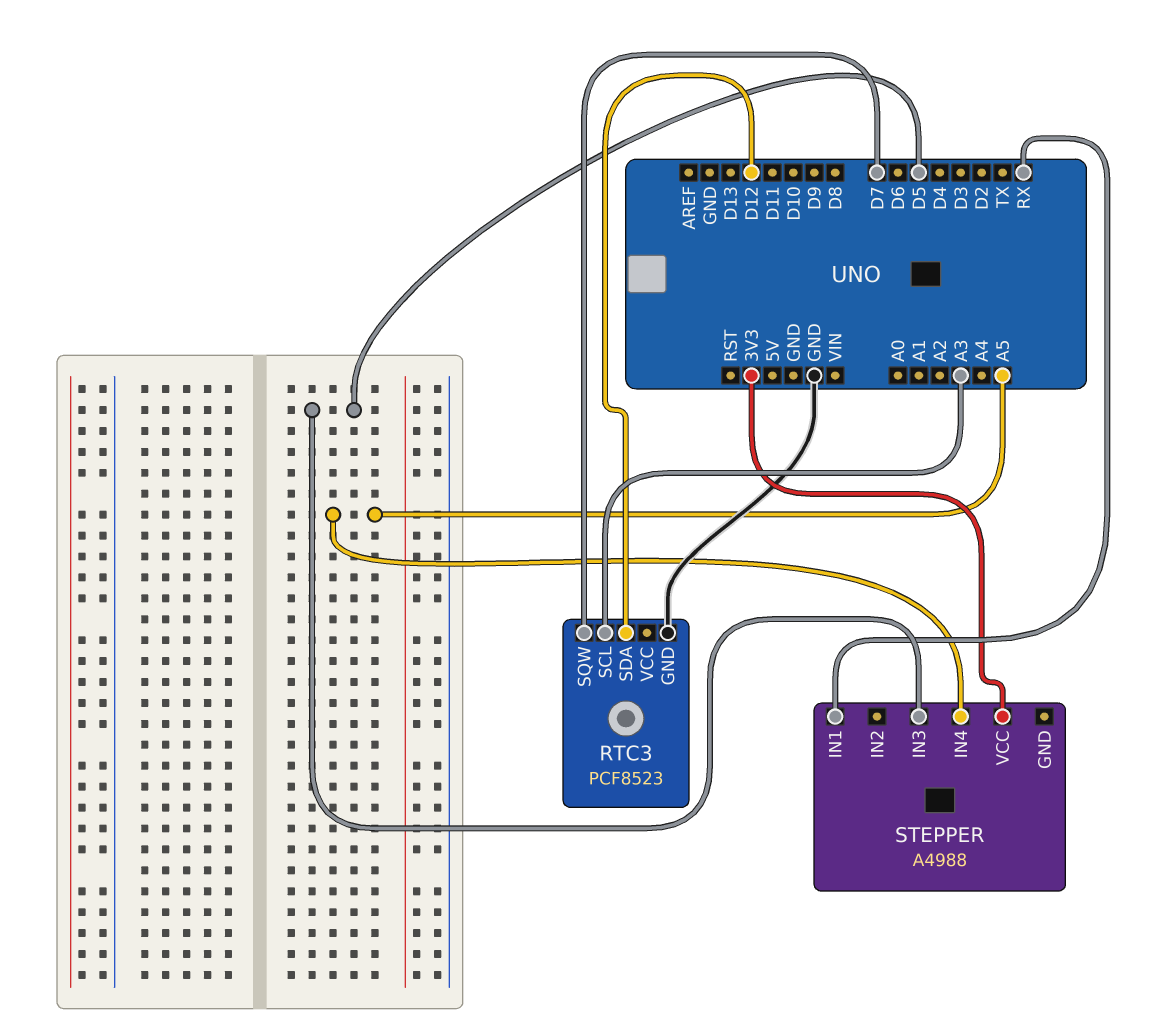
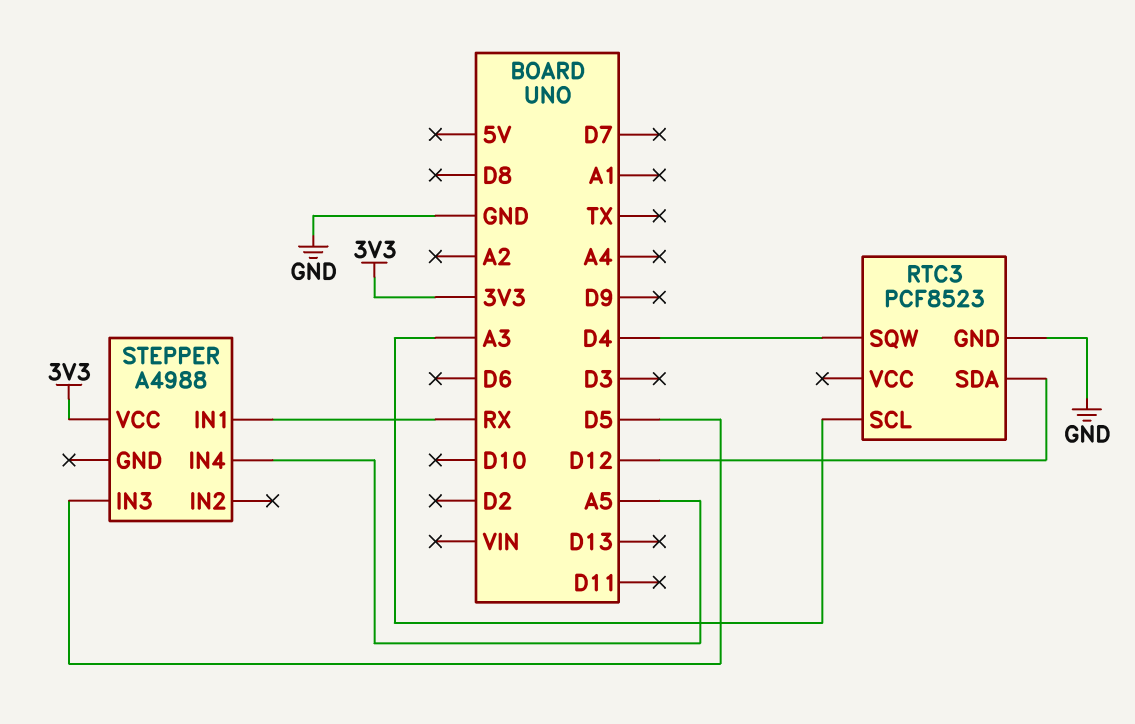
RTC3 pin SQW: D7 -> D4

